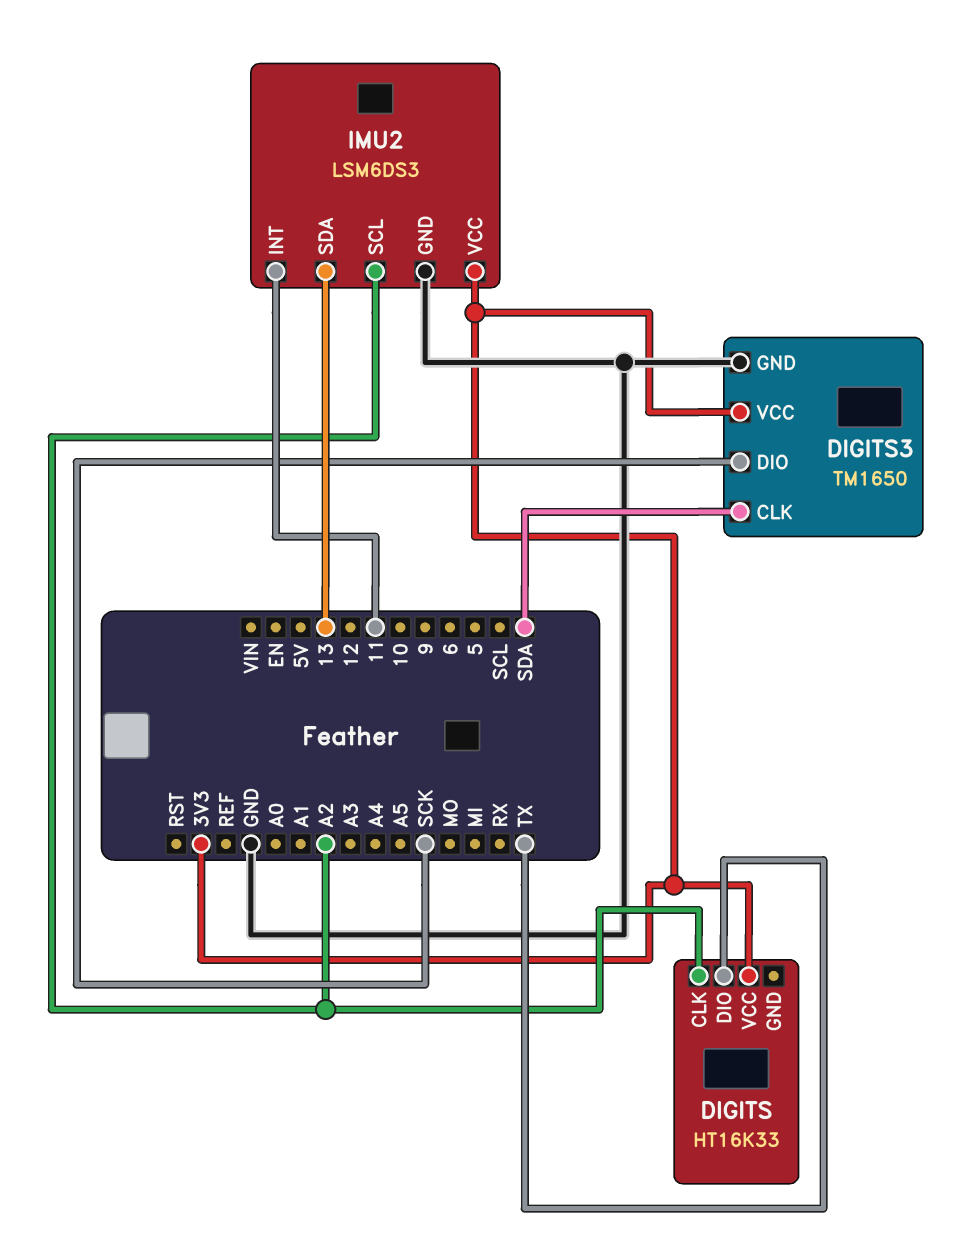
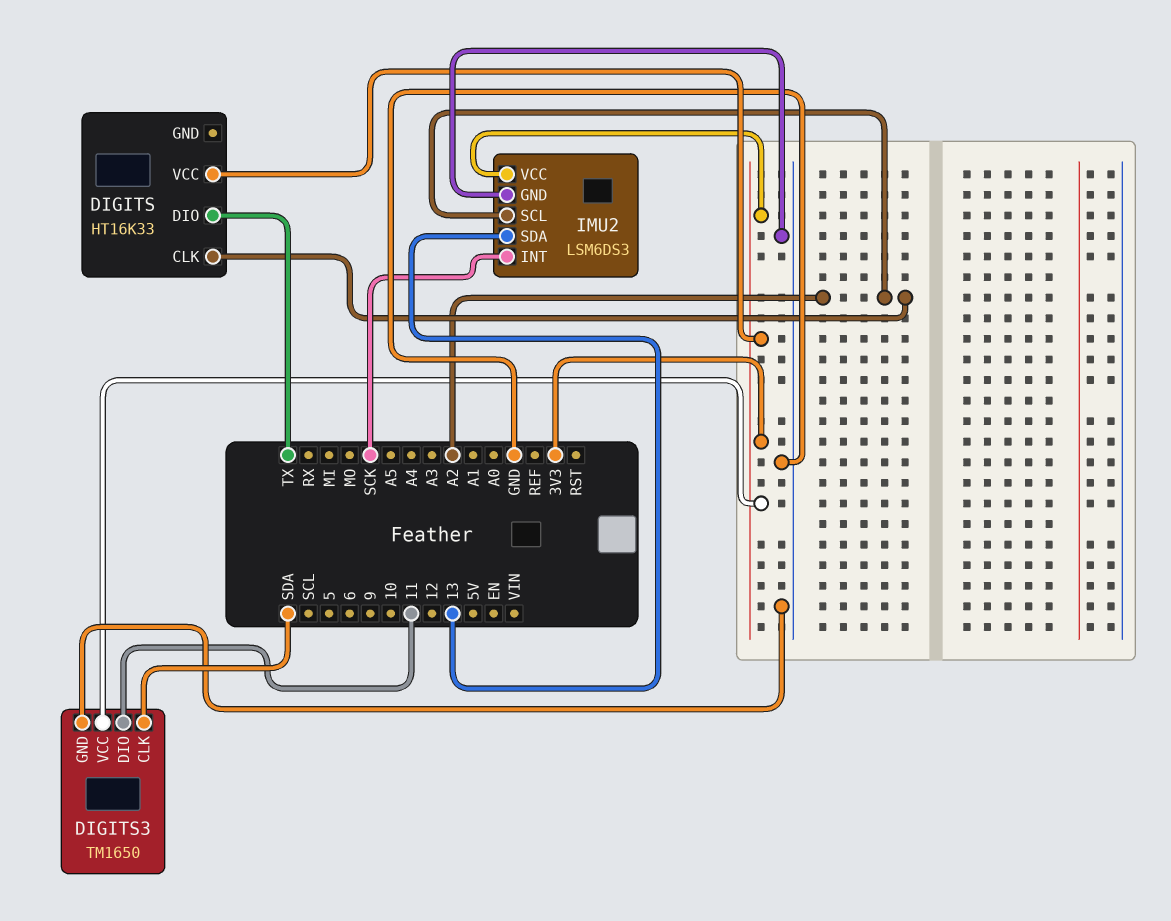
DIGITS3 pin DIO: SCK -> 11
IMU2 pin INT: 11 -> SCK

